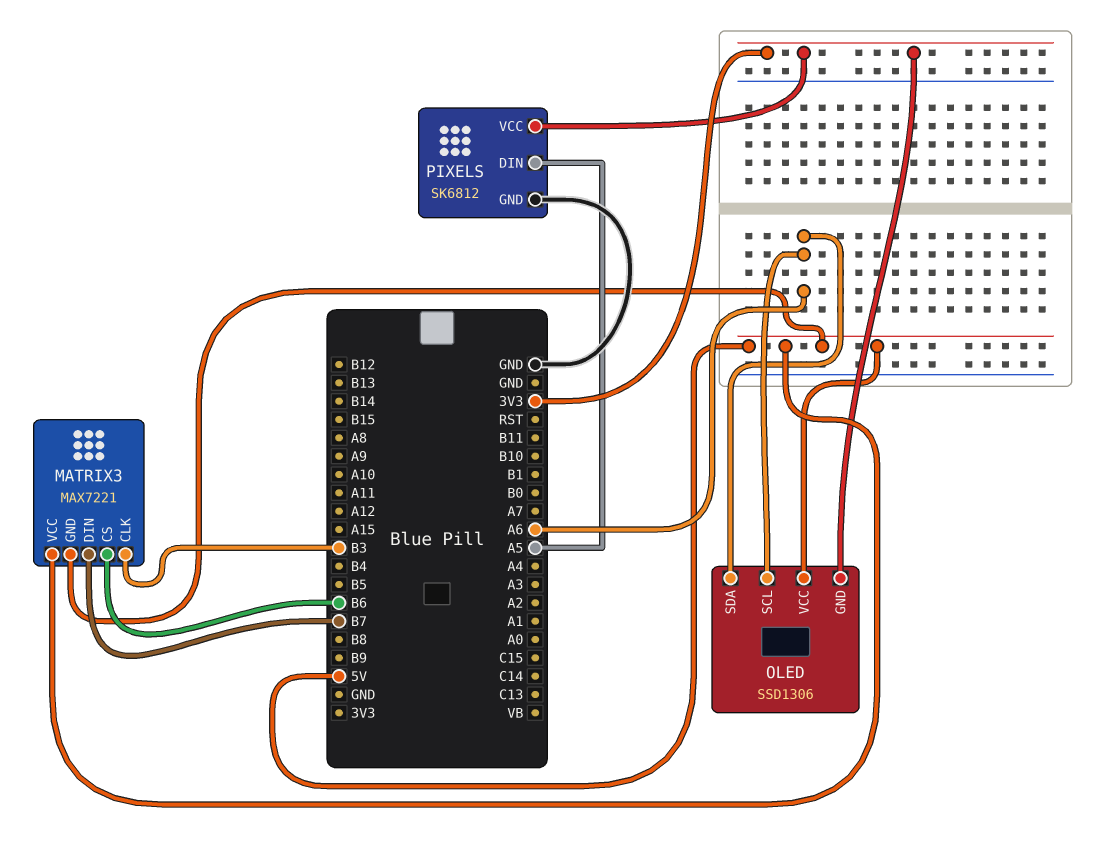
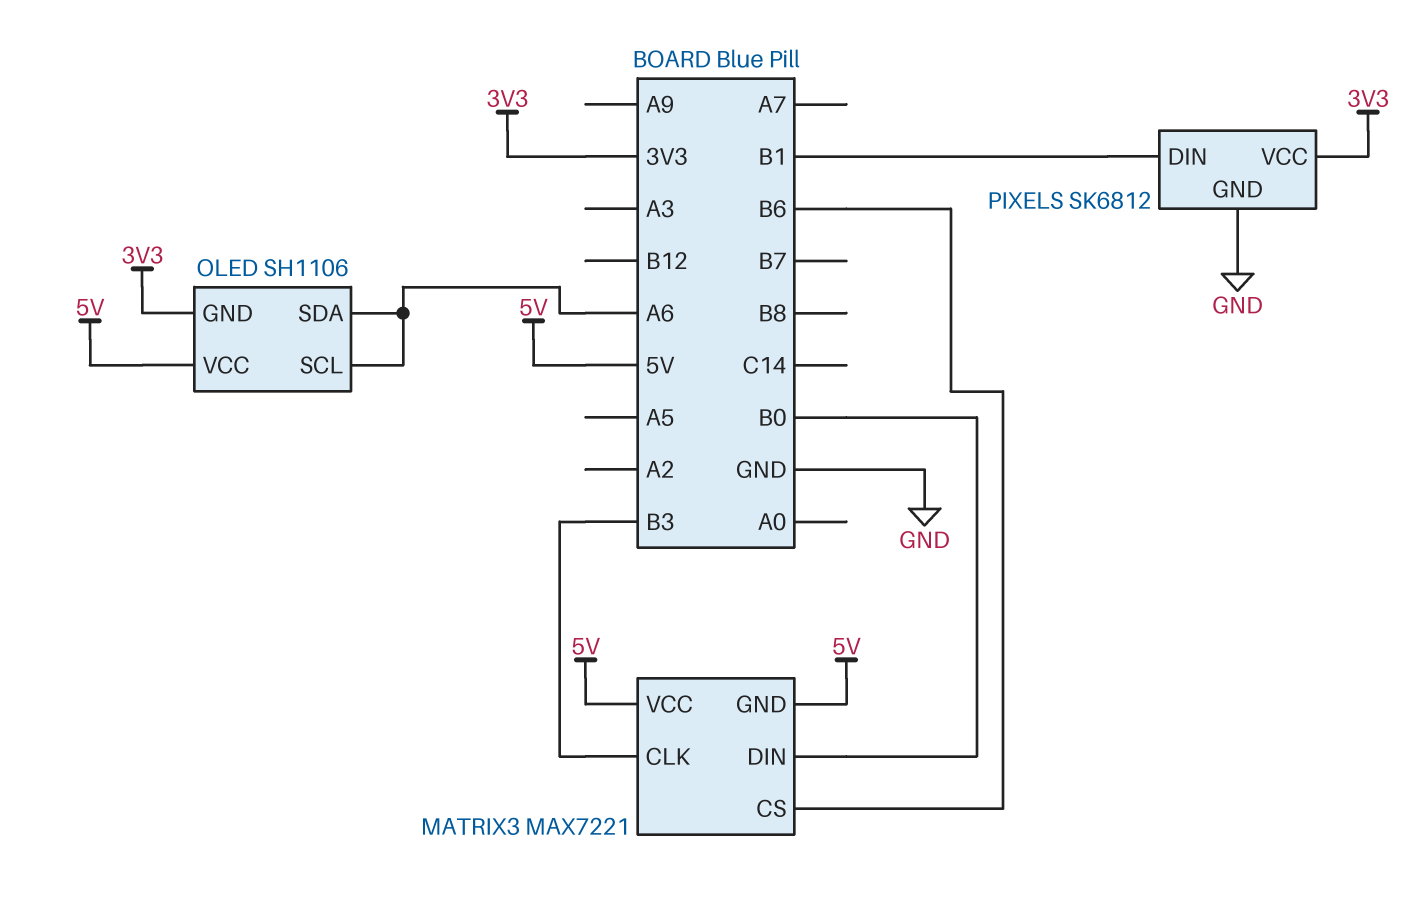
MATRIX3 pin DIN: B7 -> B0
OLED: SSD1306 -> SH1106
PIXELS pin DIN: A5 -> B1

